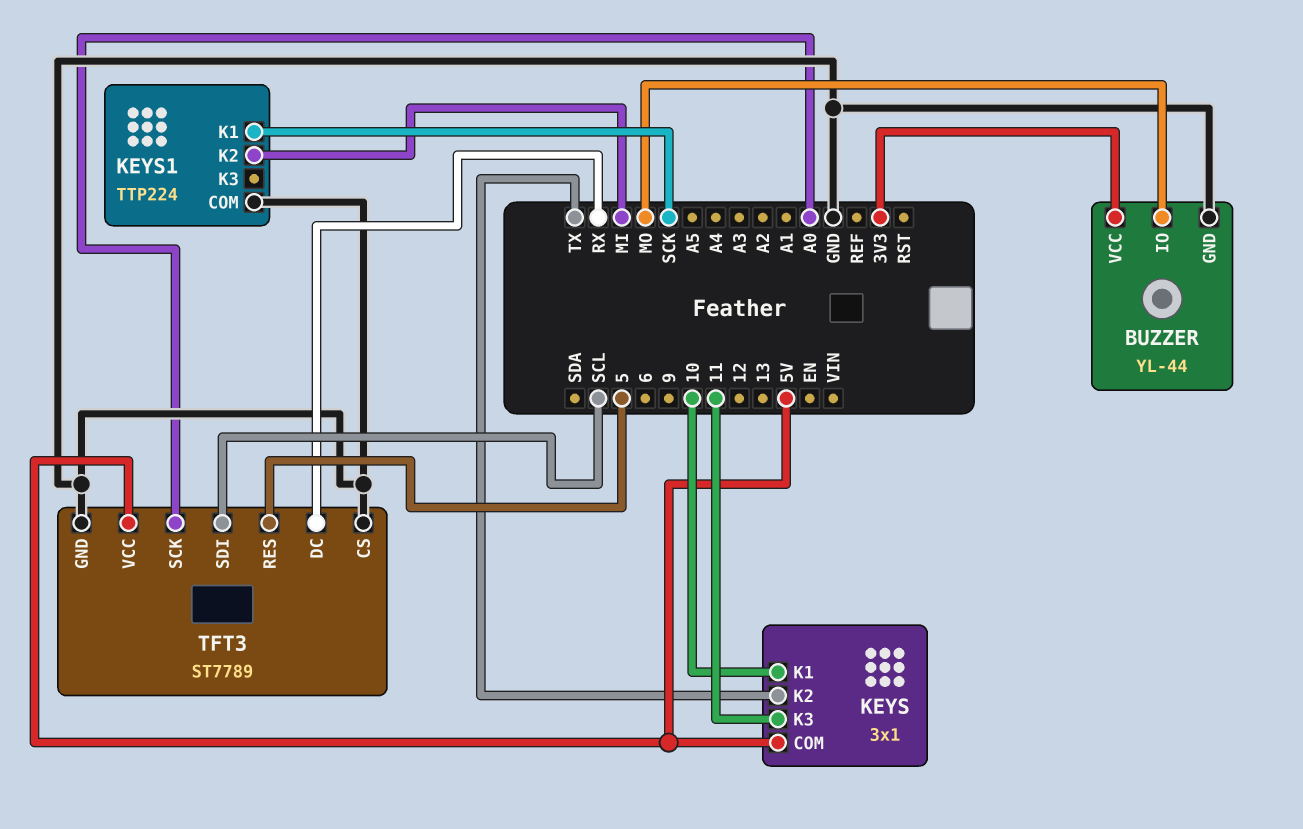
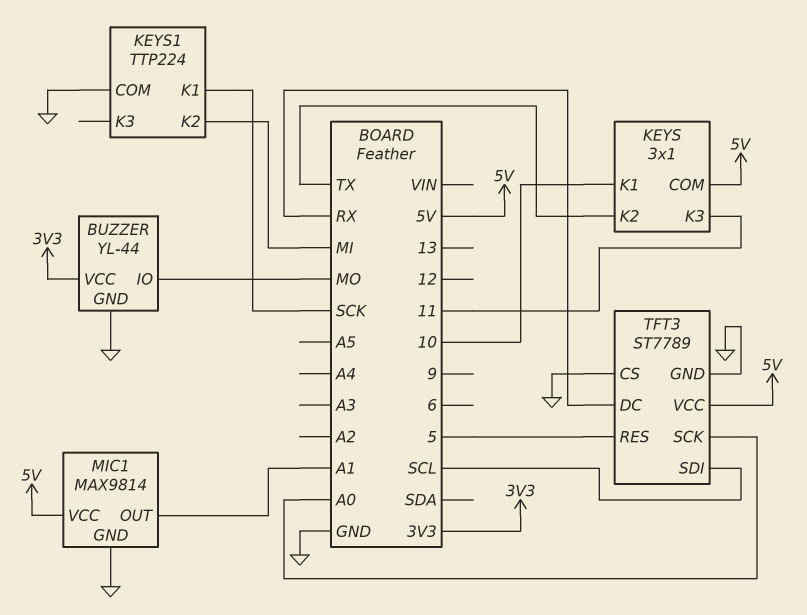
MIC1: none -> MAX9814
MIC1 pin GND: none -> GND
MIC1 pin OUT: none -> A1
MIC1 pin VCC: none -> 5V

